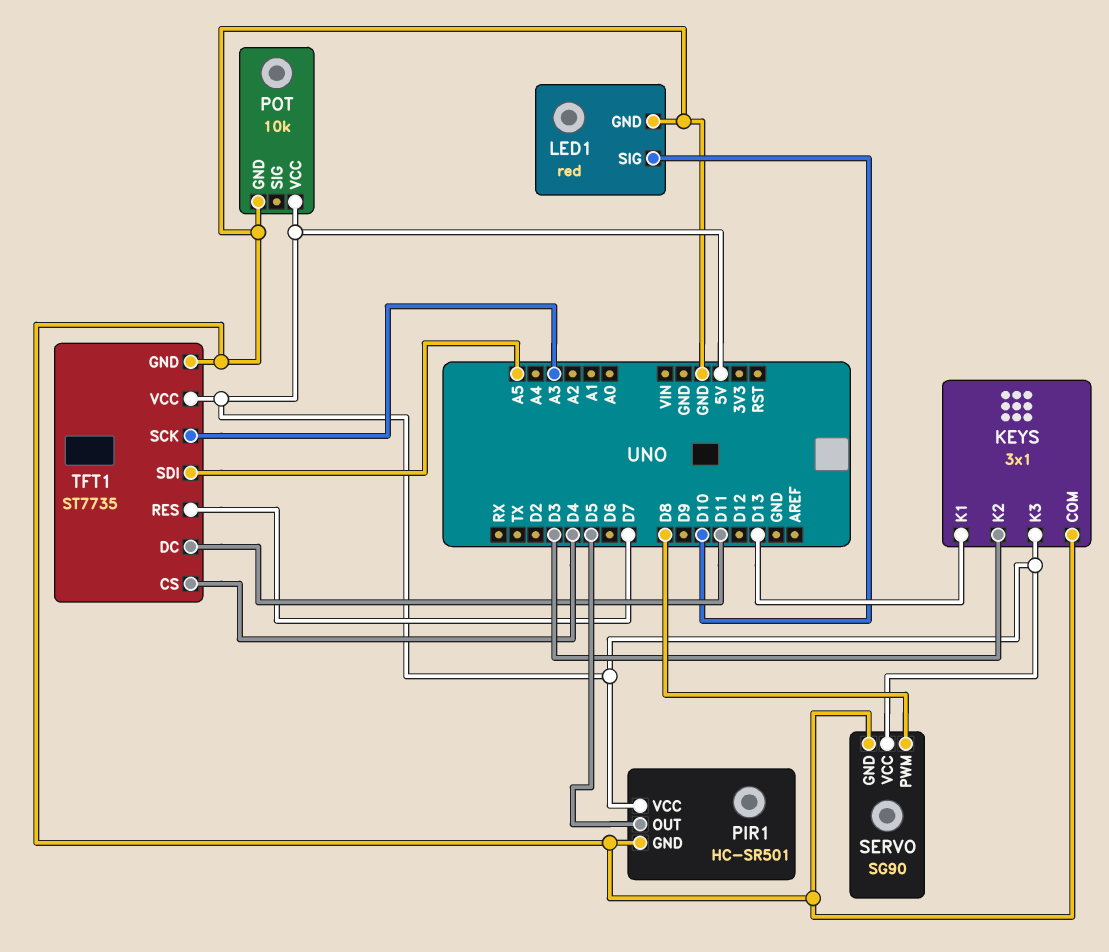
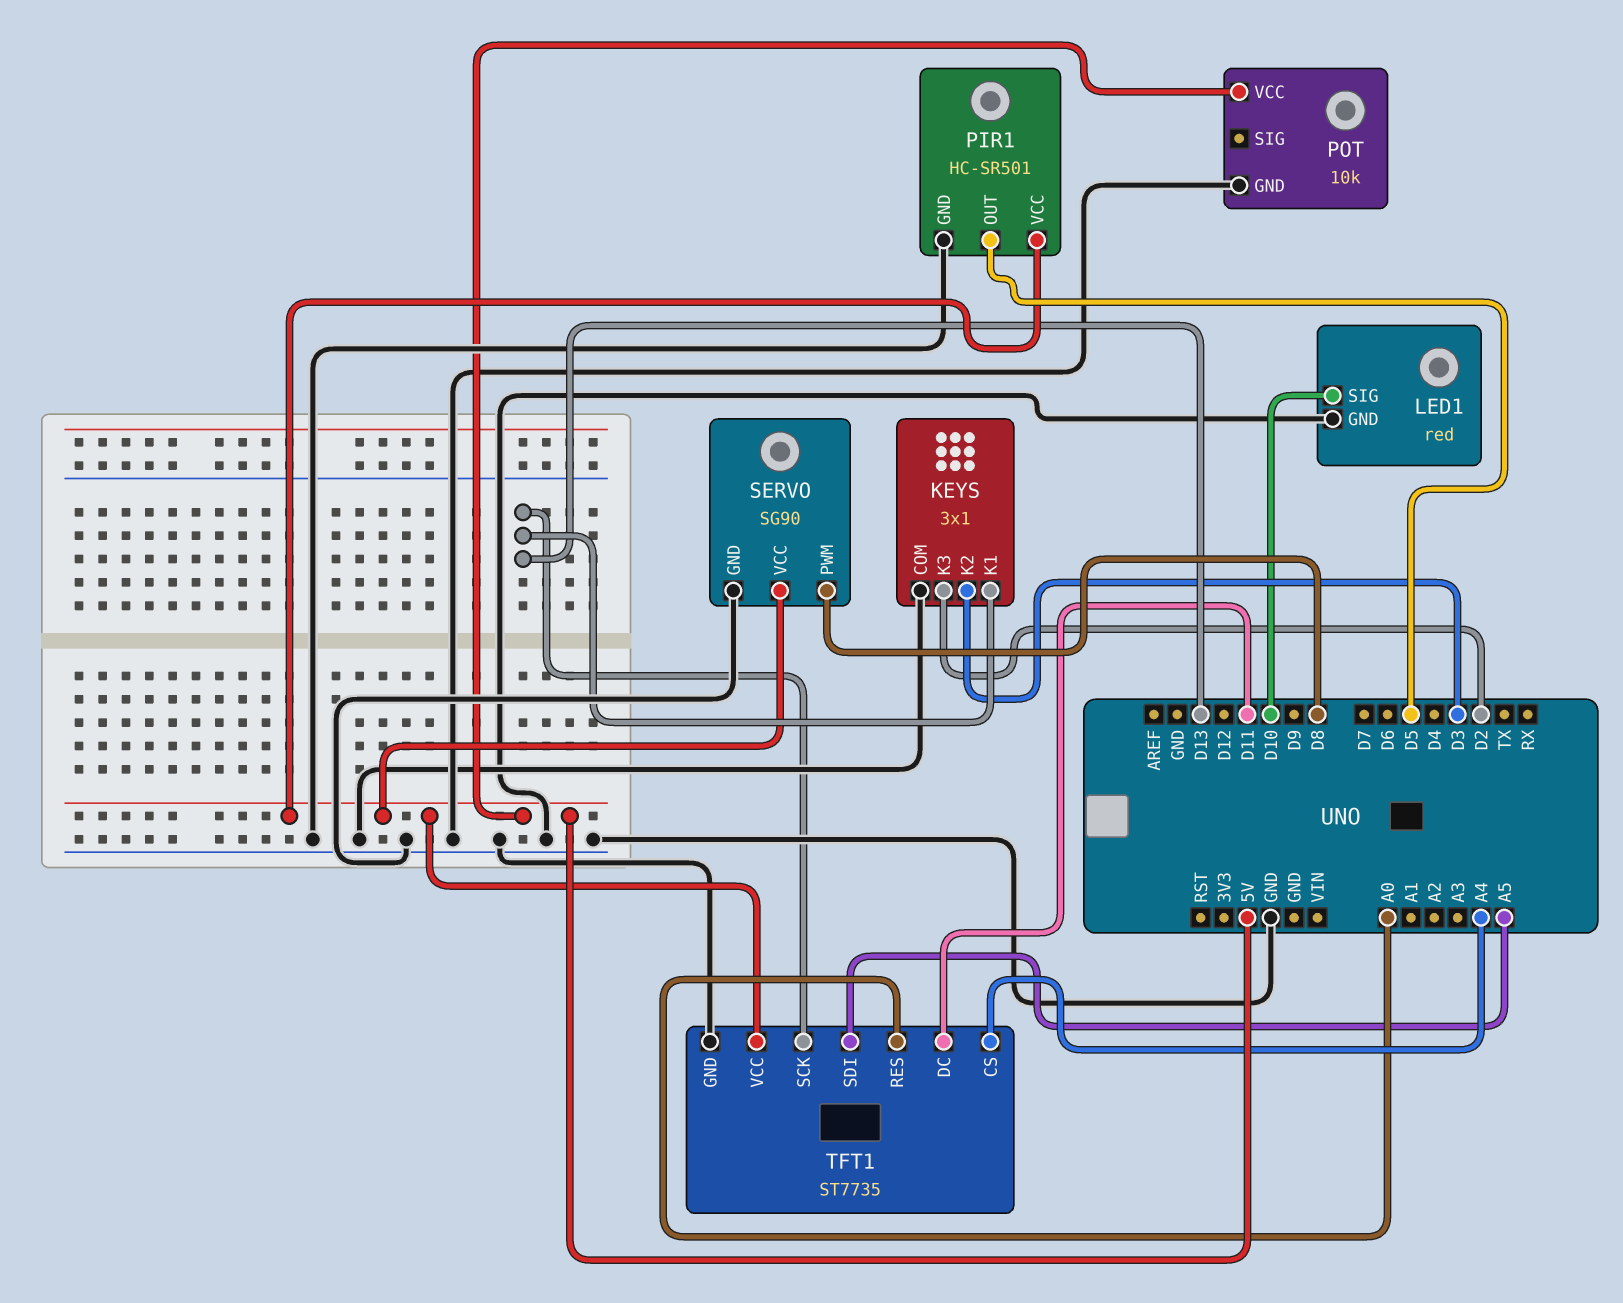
KEYS pin K3: 5V -> D2
TFT1 pin CS: D4 -> A4
TFT1 pin RES: D7 -> A0
TFT1 pin SCK: A3 -> D13

